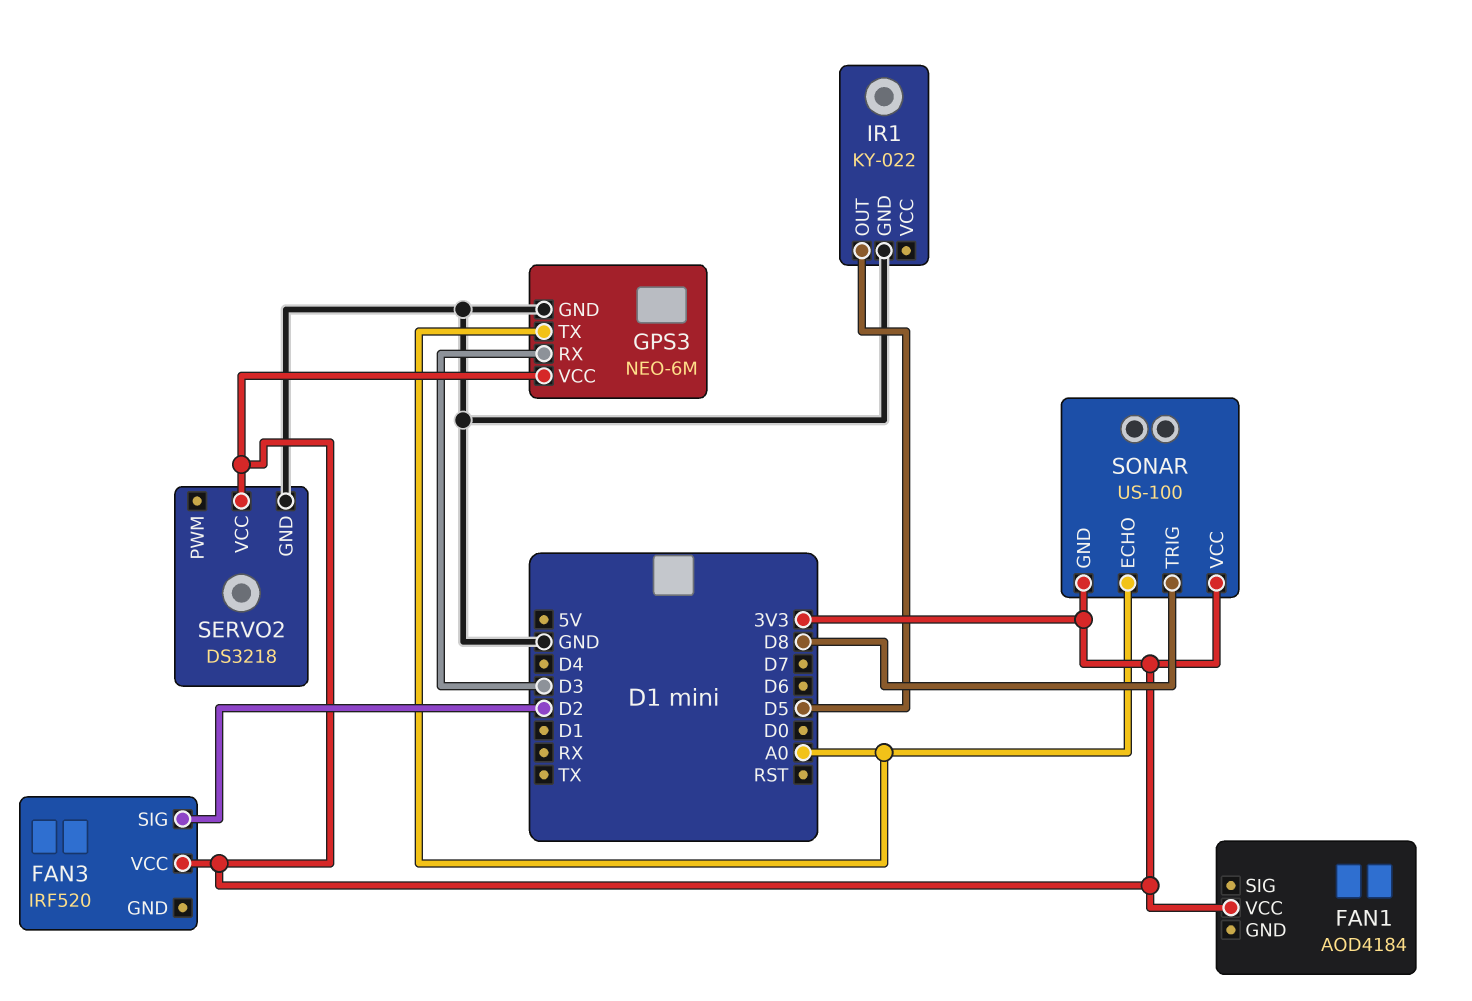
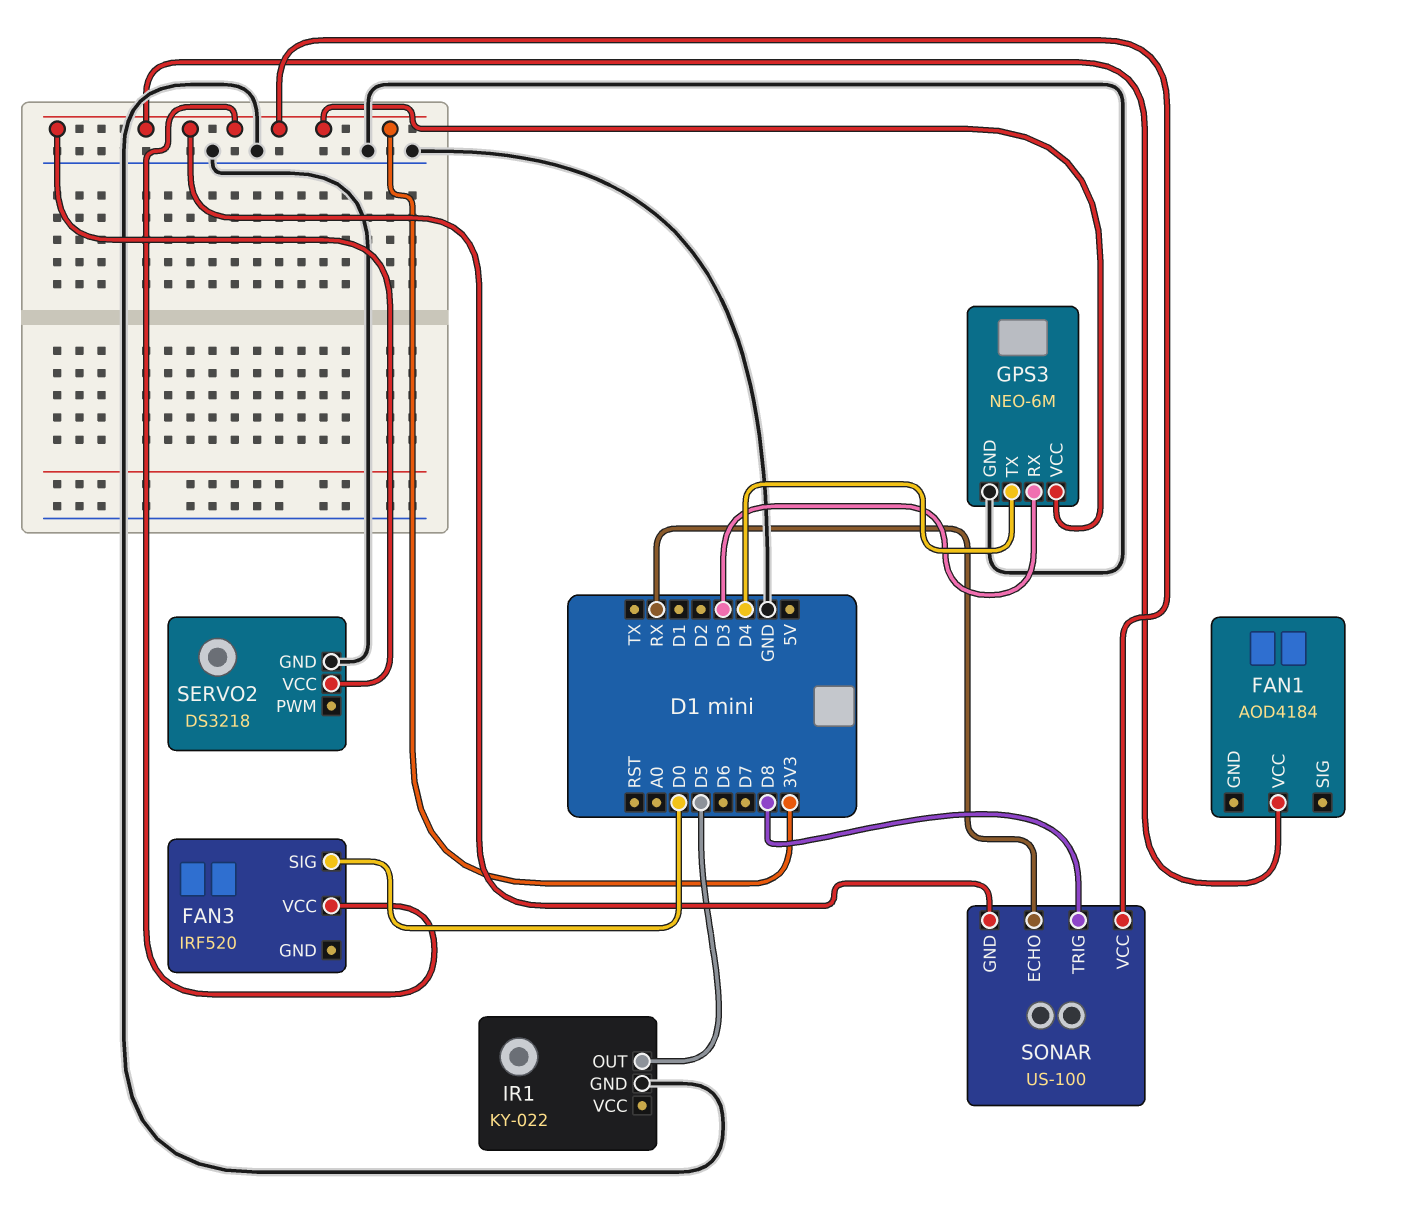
FAN3 pin SIG: D2 -> D0
GPS3 pin TX: A0 -> D4
SONAR pin ECHO: A0 -> RX

